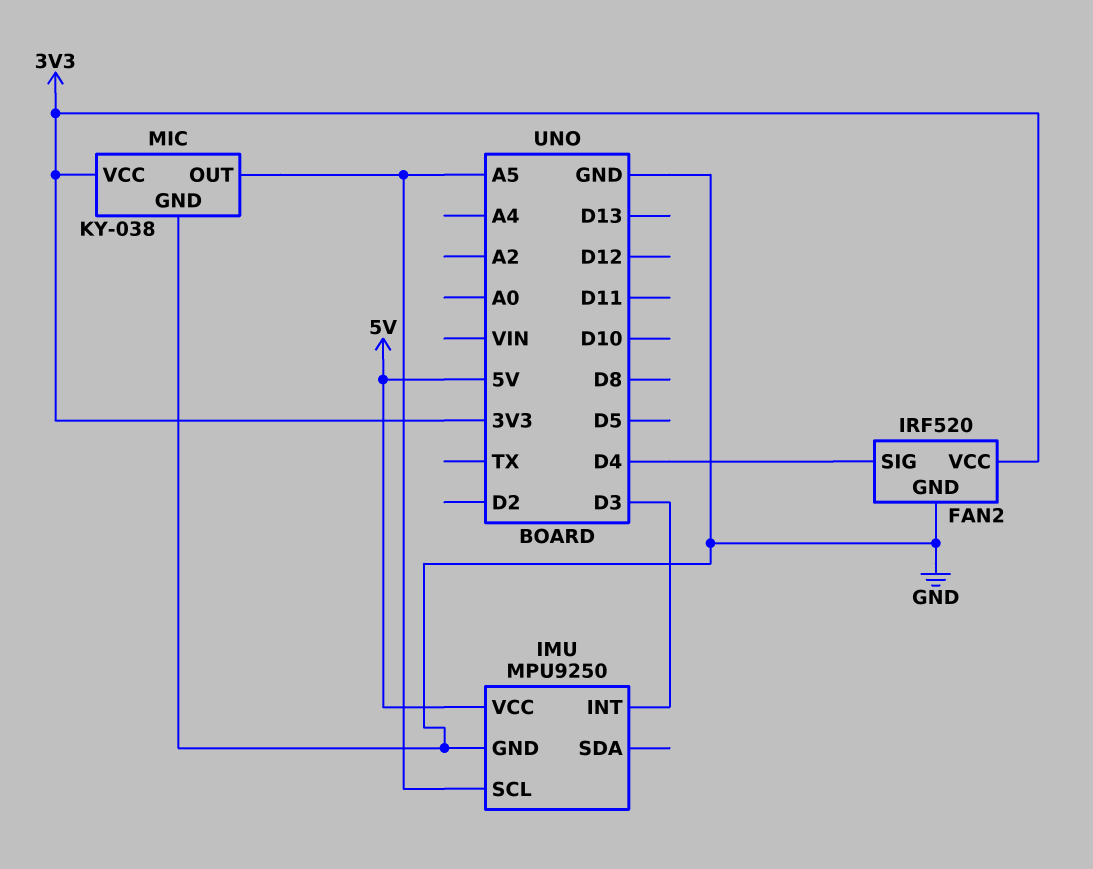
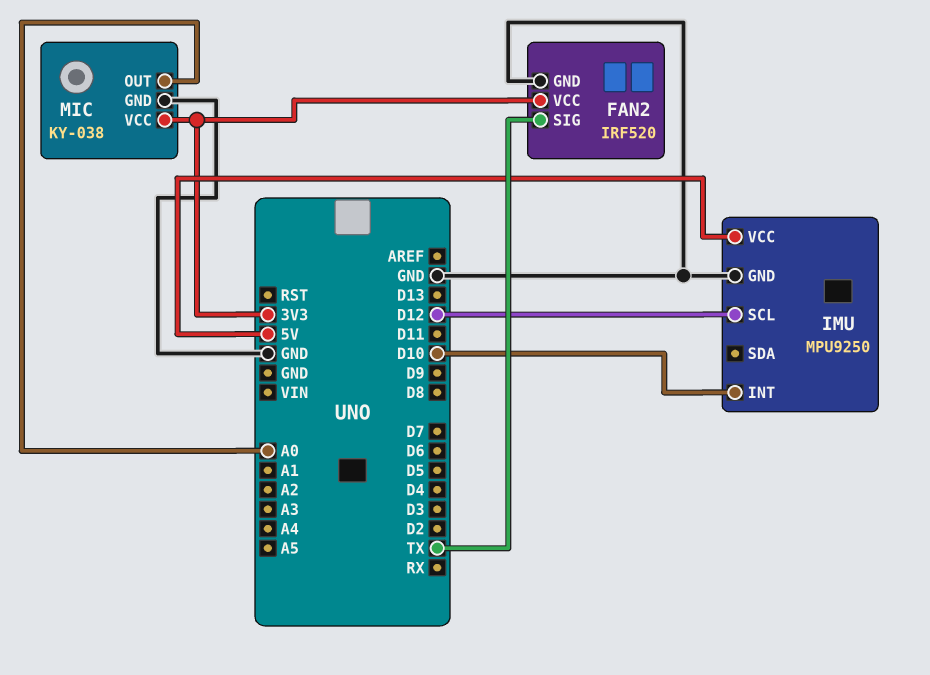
FAN2 pin SIG: D4 -> TX
IMU pin INT: D3 -> D10
IMU pin SCL: A5 -> D12
MIC pin OUT: A5 -> A0

